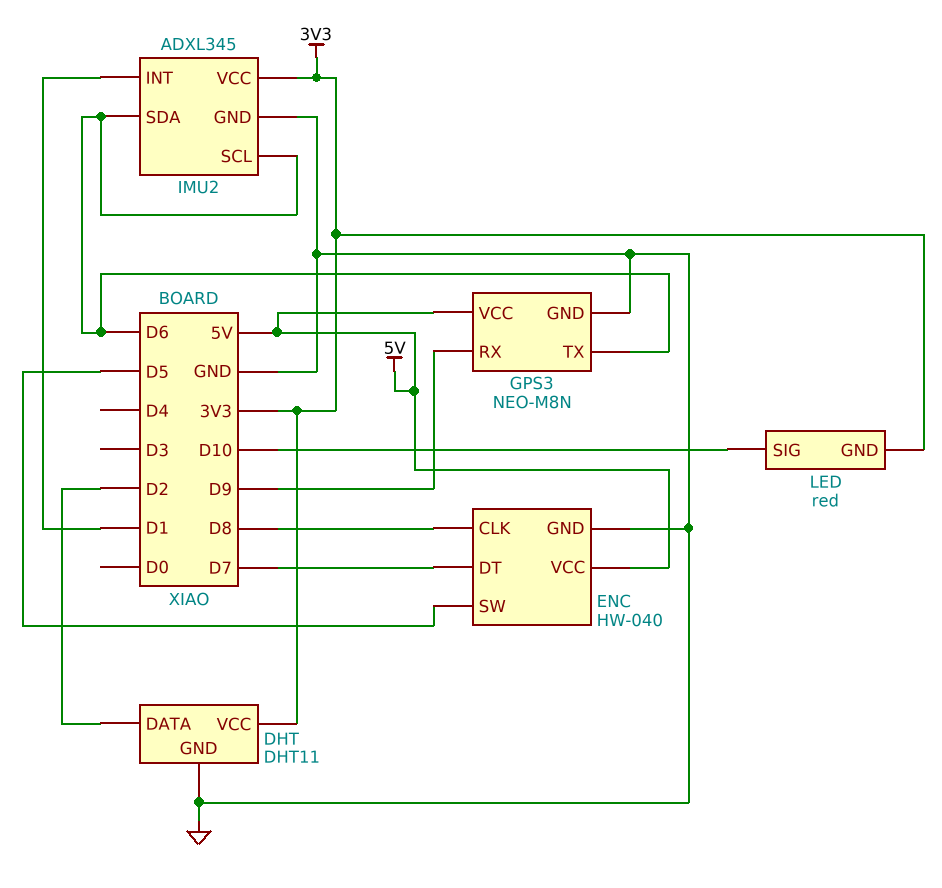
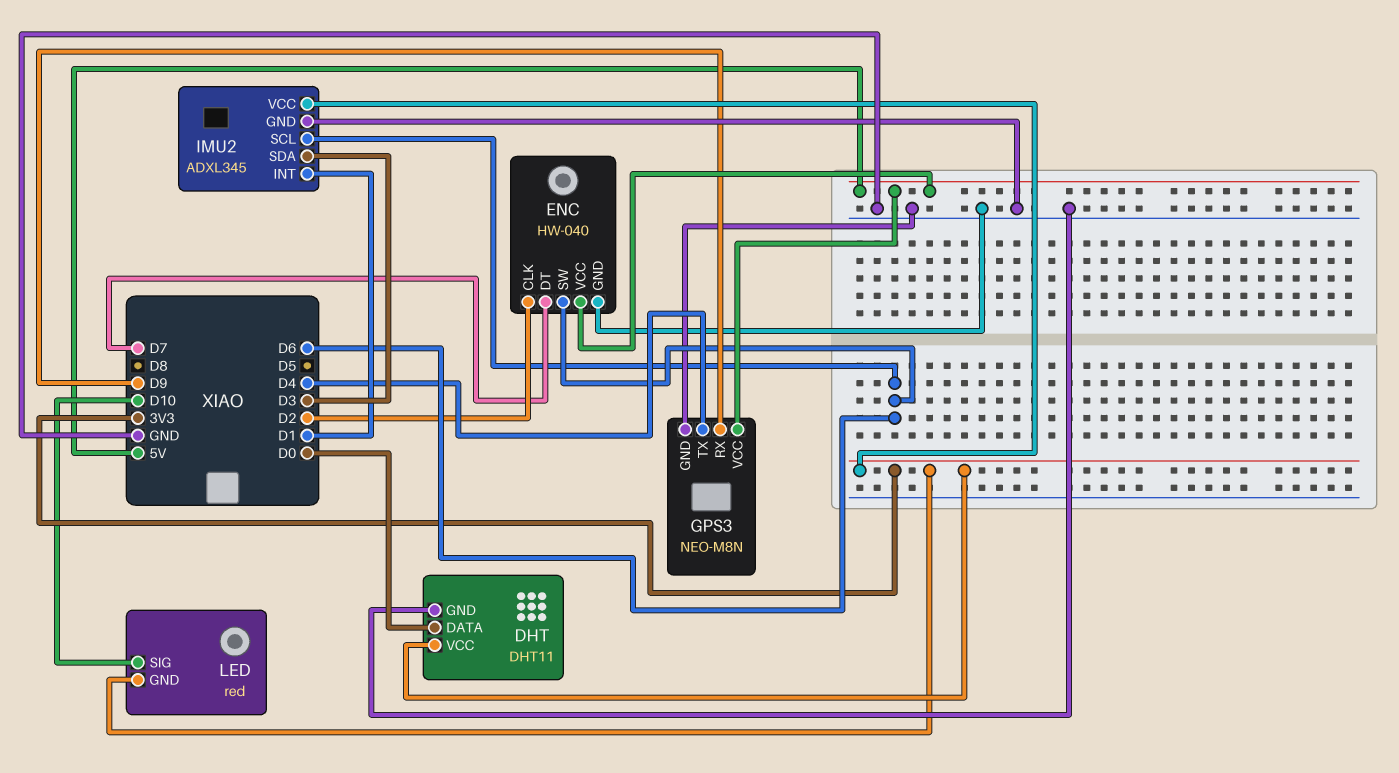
DHT pin DATA: D2 -> D0
ENC pin CLK: D8 -> D2
ENC pin SW: D5 -> D6
GPS3 pin TX: D6 -> D4
IMU2 pin SDA: D6 -> D3

